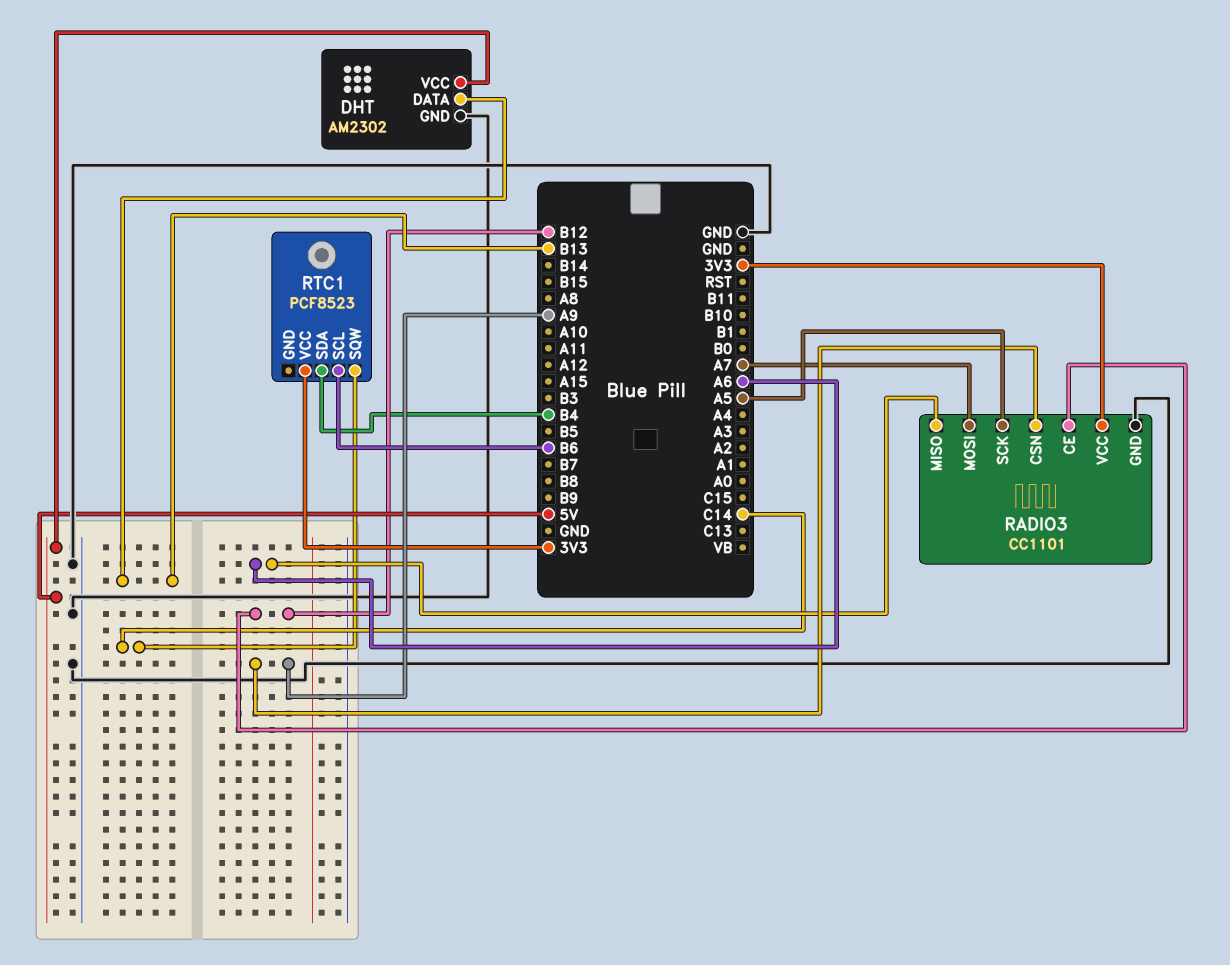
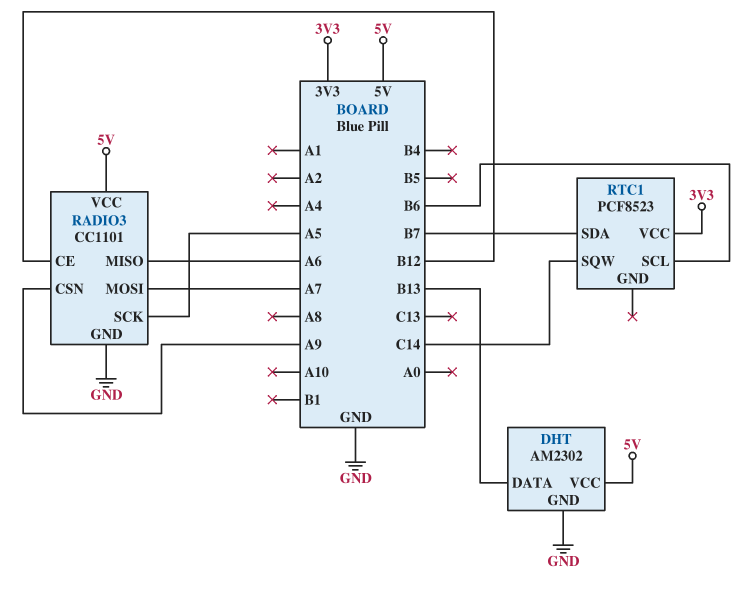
RADIO3 pin VCC: 3V3 -> 5V
RTC1 pin SDA: B4 -> B7

